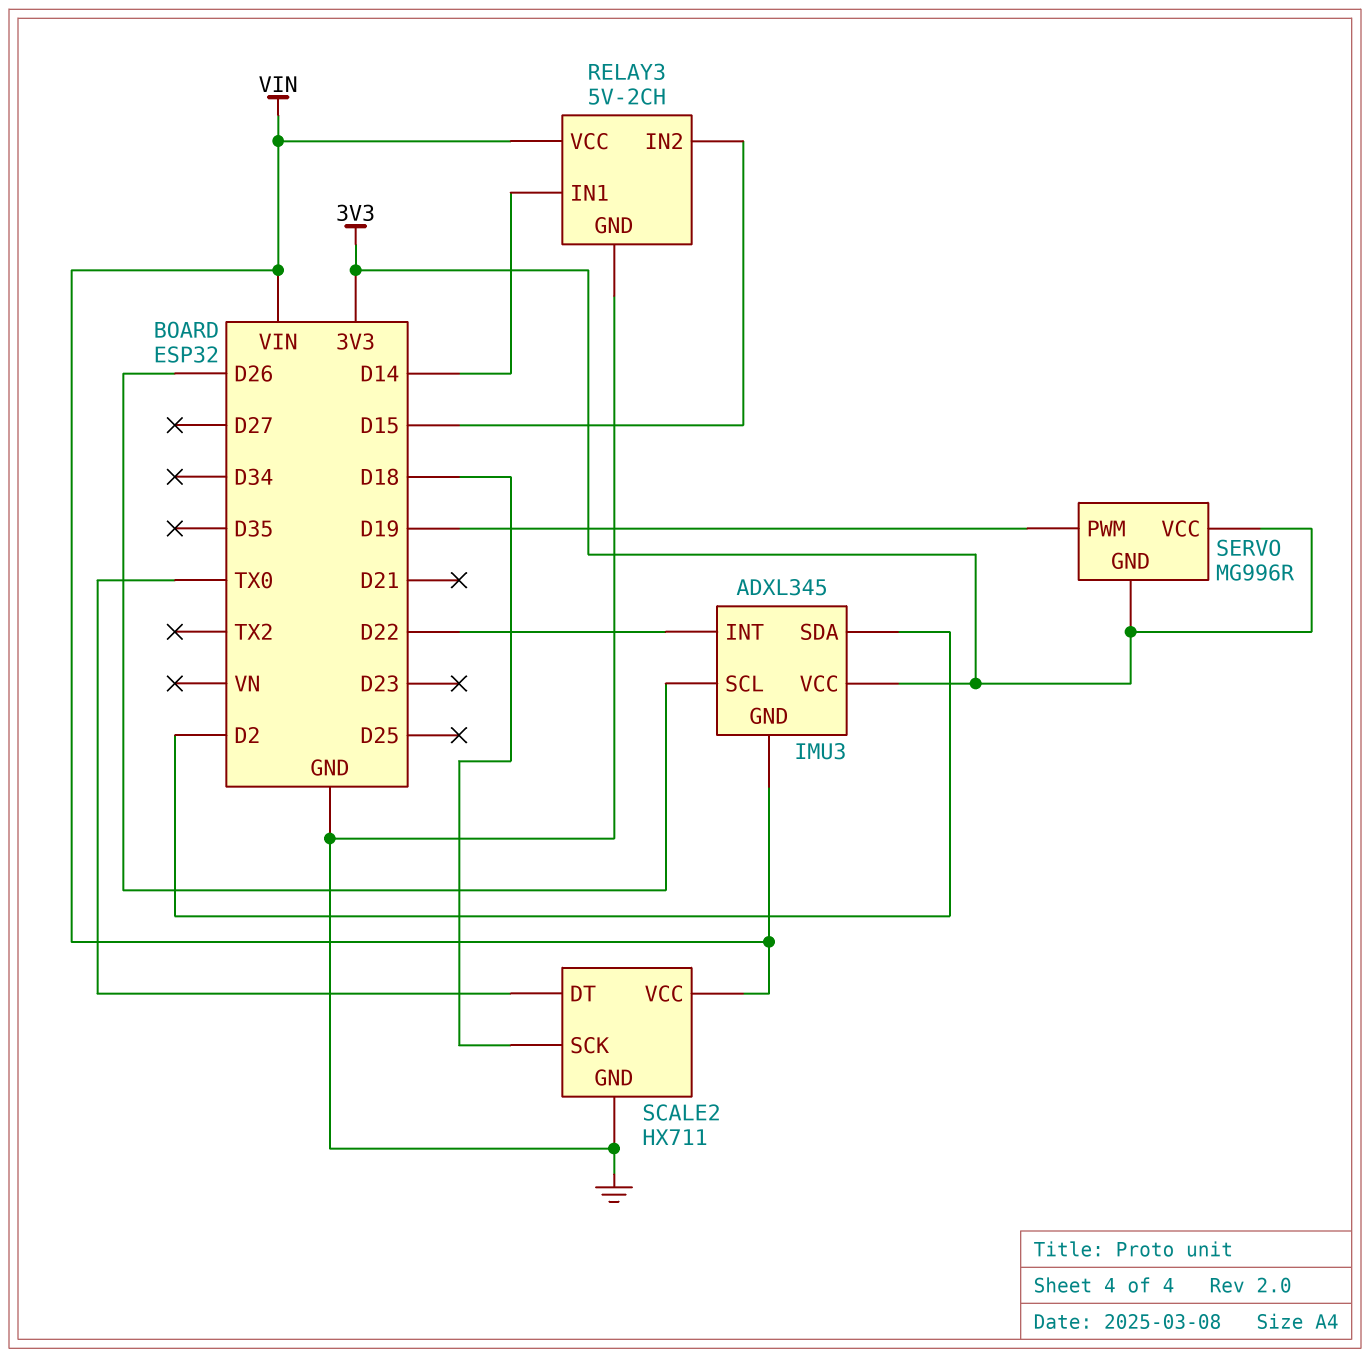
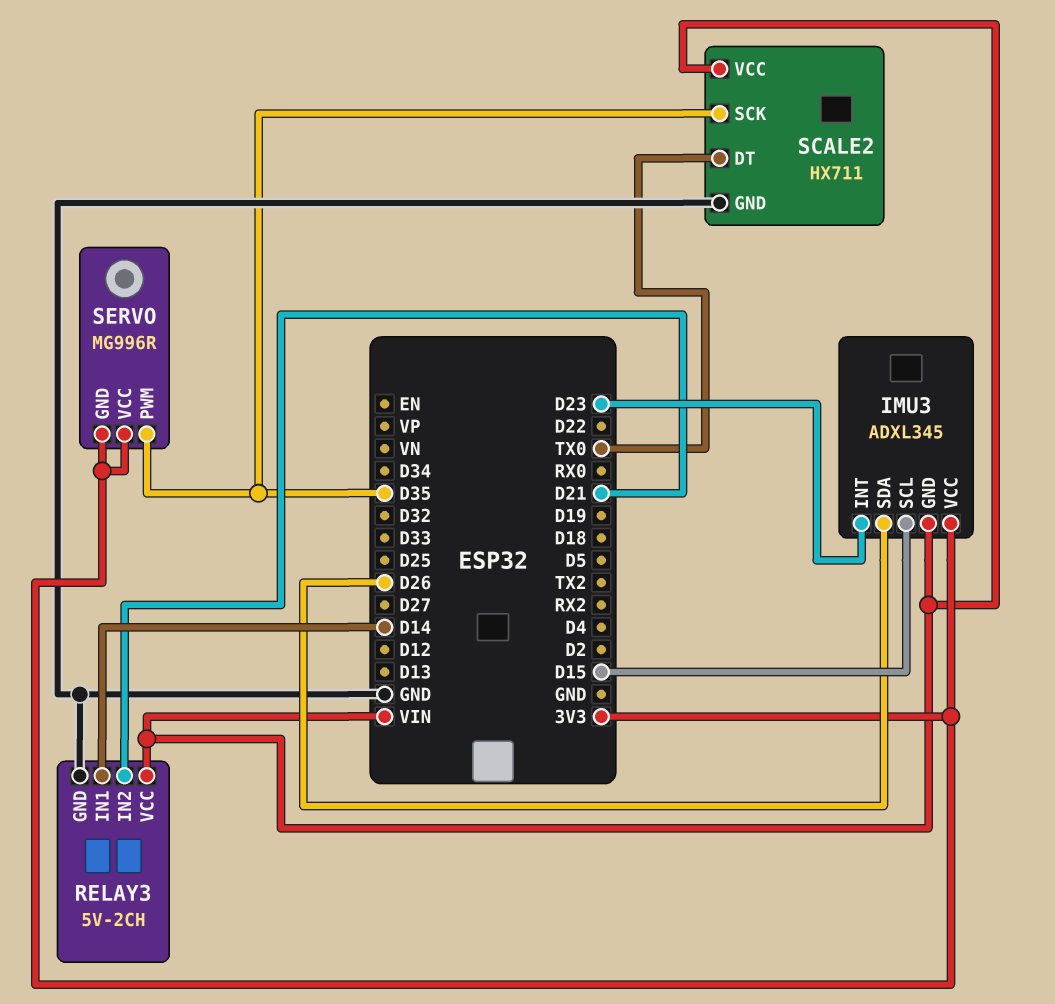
IMU3 pin INT: D22 -> D23
IMU3 pin SCL: D26 -> D15
IMU3 pin SDA: D2 -> D26
RELAY3 pin IN2: D15 -> D21
SCALE2 pin SCK: D18 -> D35
SERVO pin PWM: D19 -> D35

